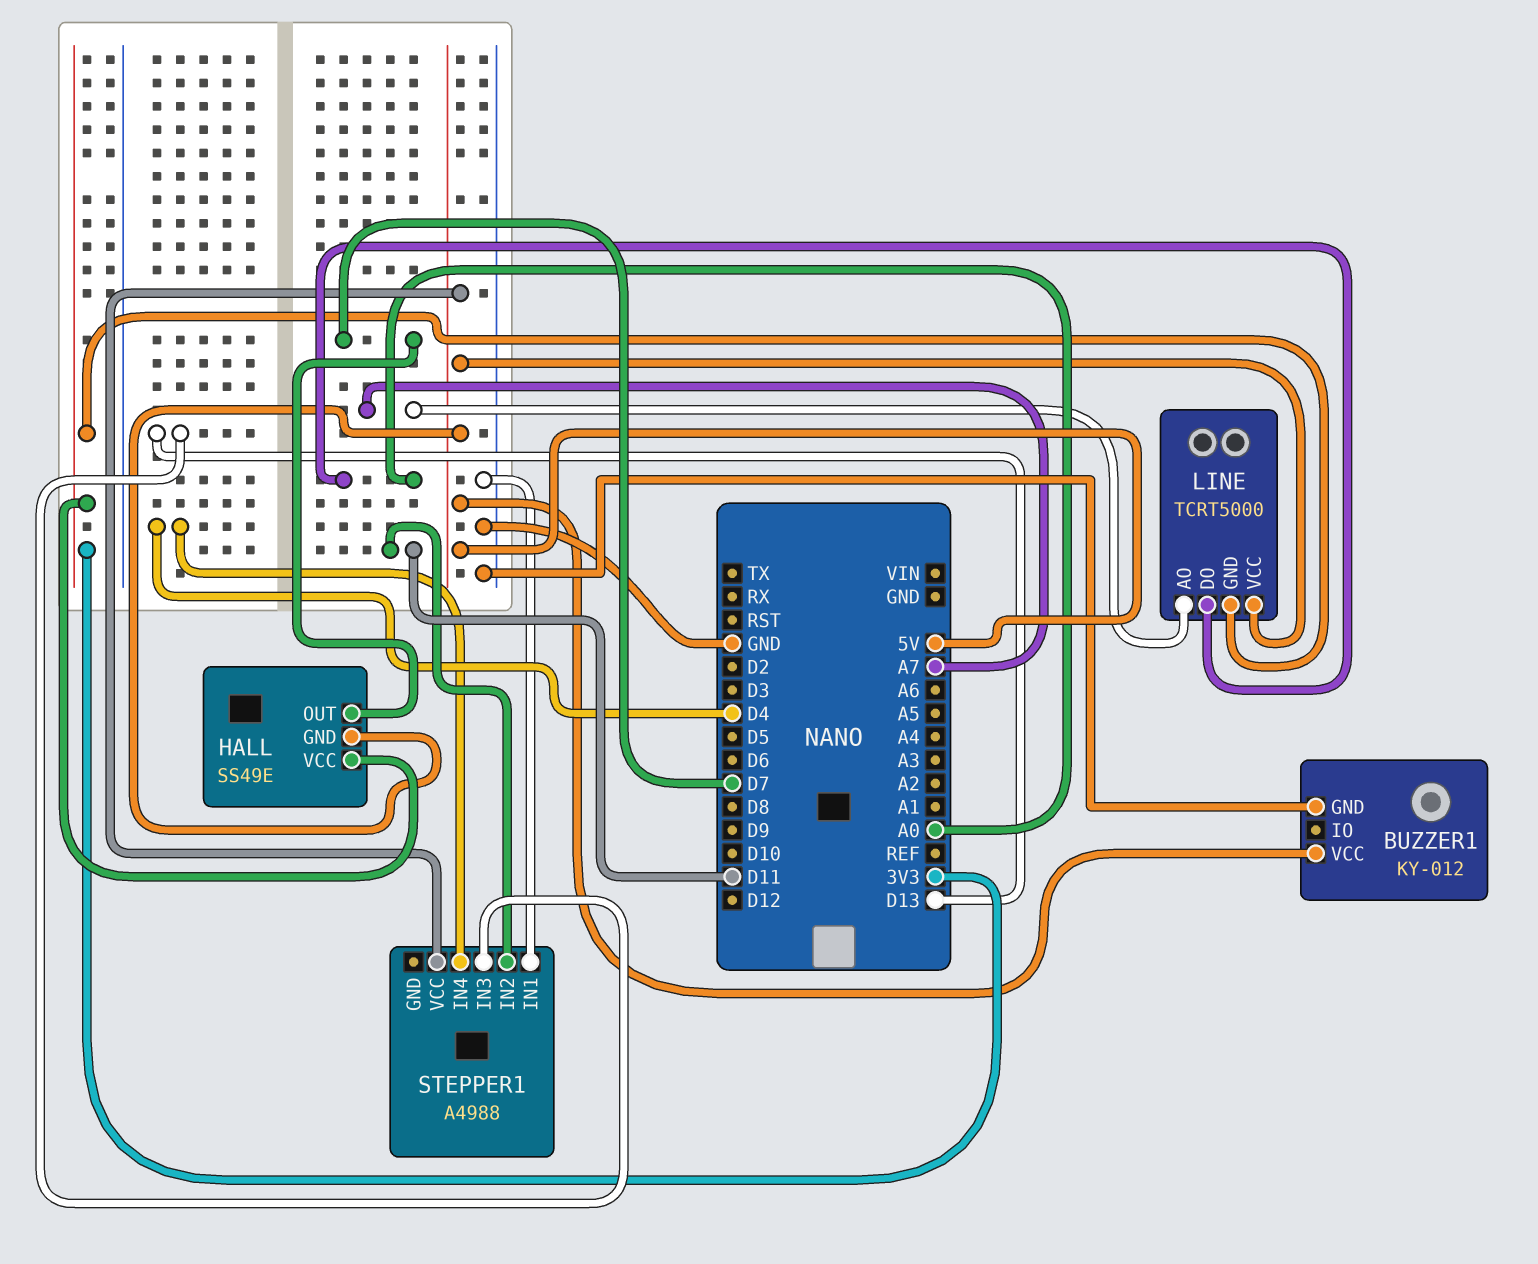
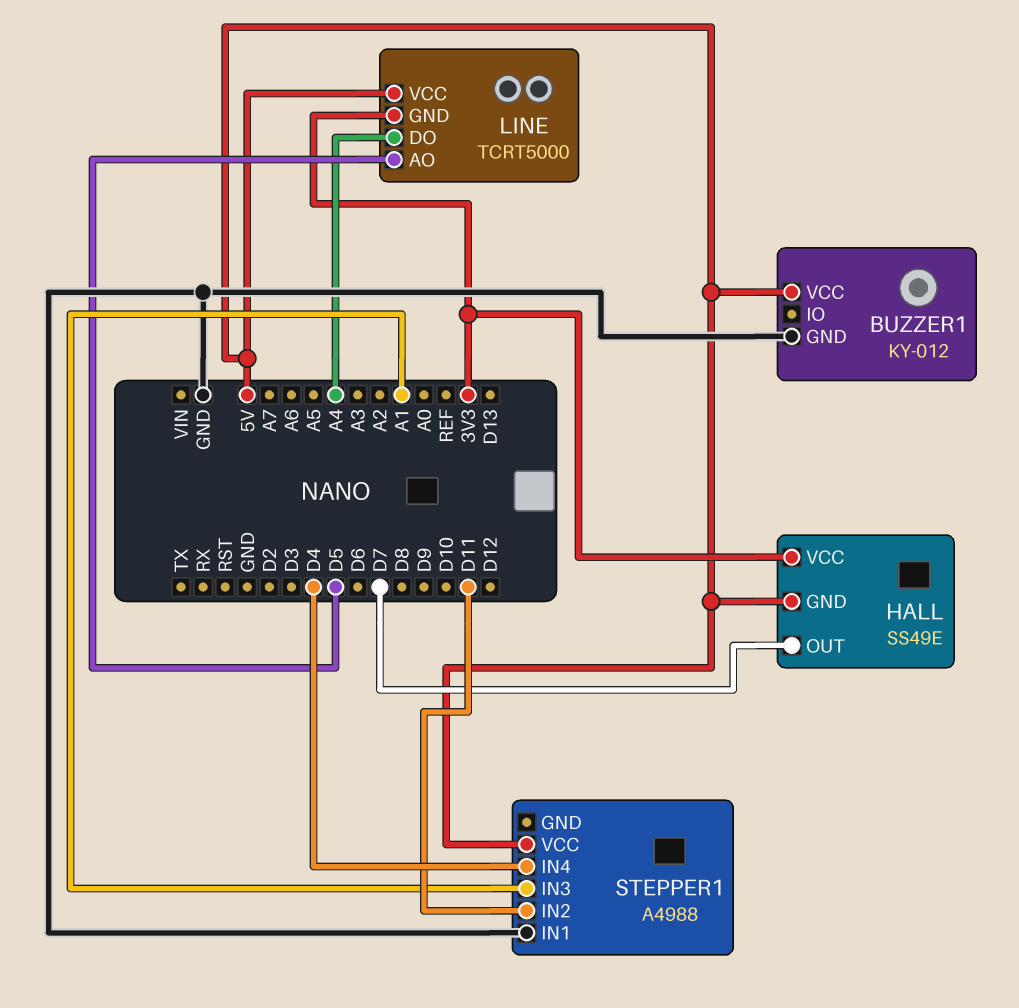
LINE pin AO: A7 -> D5
LINE pin DO: A0 -> A4
STEPPER1 pin IN3: D13 -> A1

